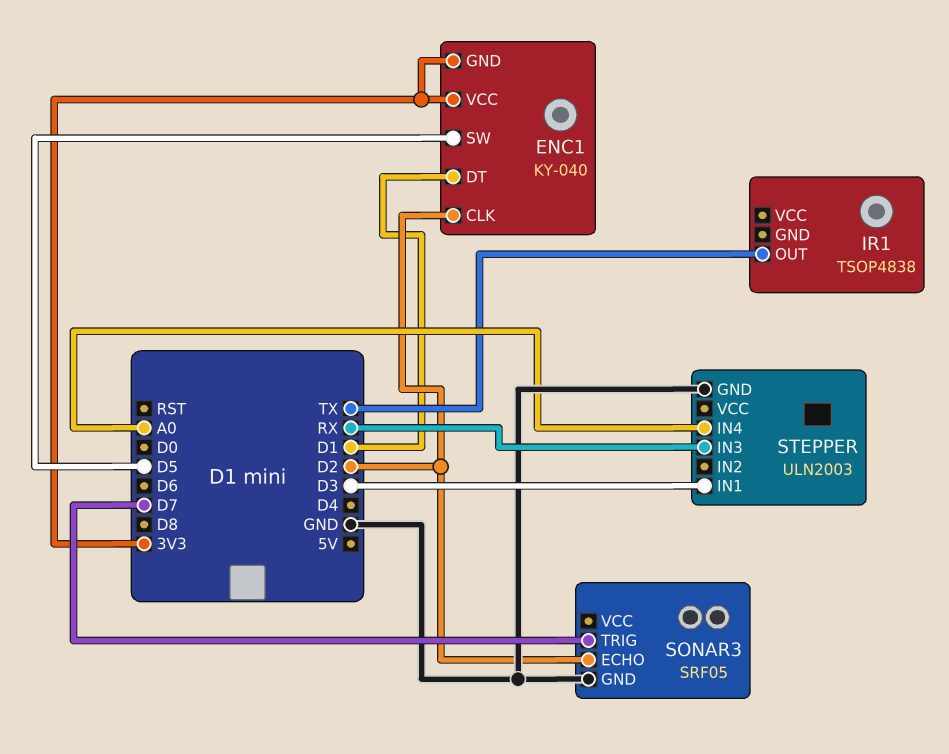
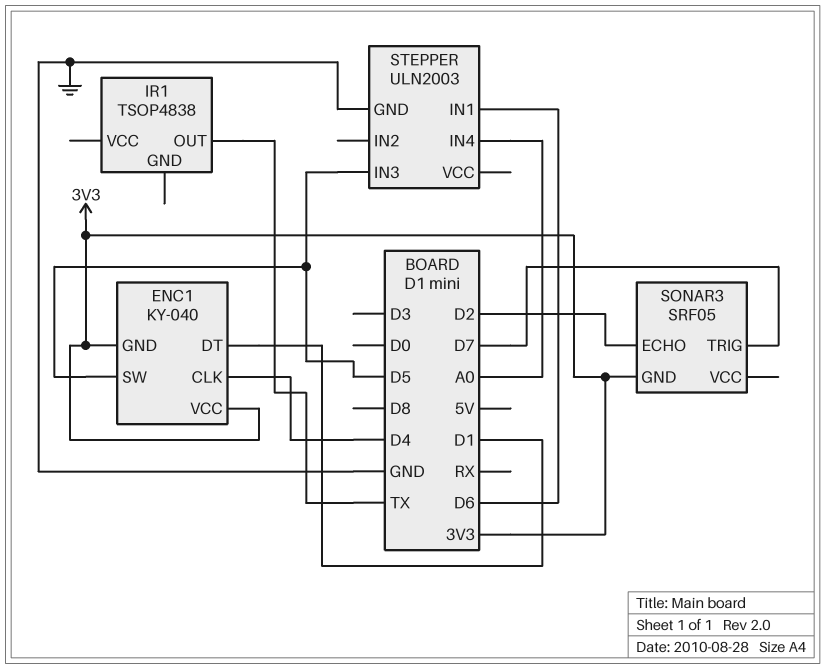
ENC1 pin CLK: D2 -> D4
SONAR3 pin GND: GND -> 3V3
STEPPER pin IN1: D3 -> D6
STEPPER pin IN3: RX -> D5

